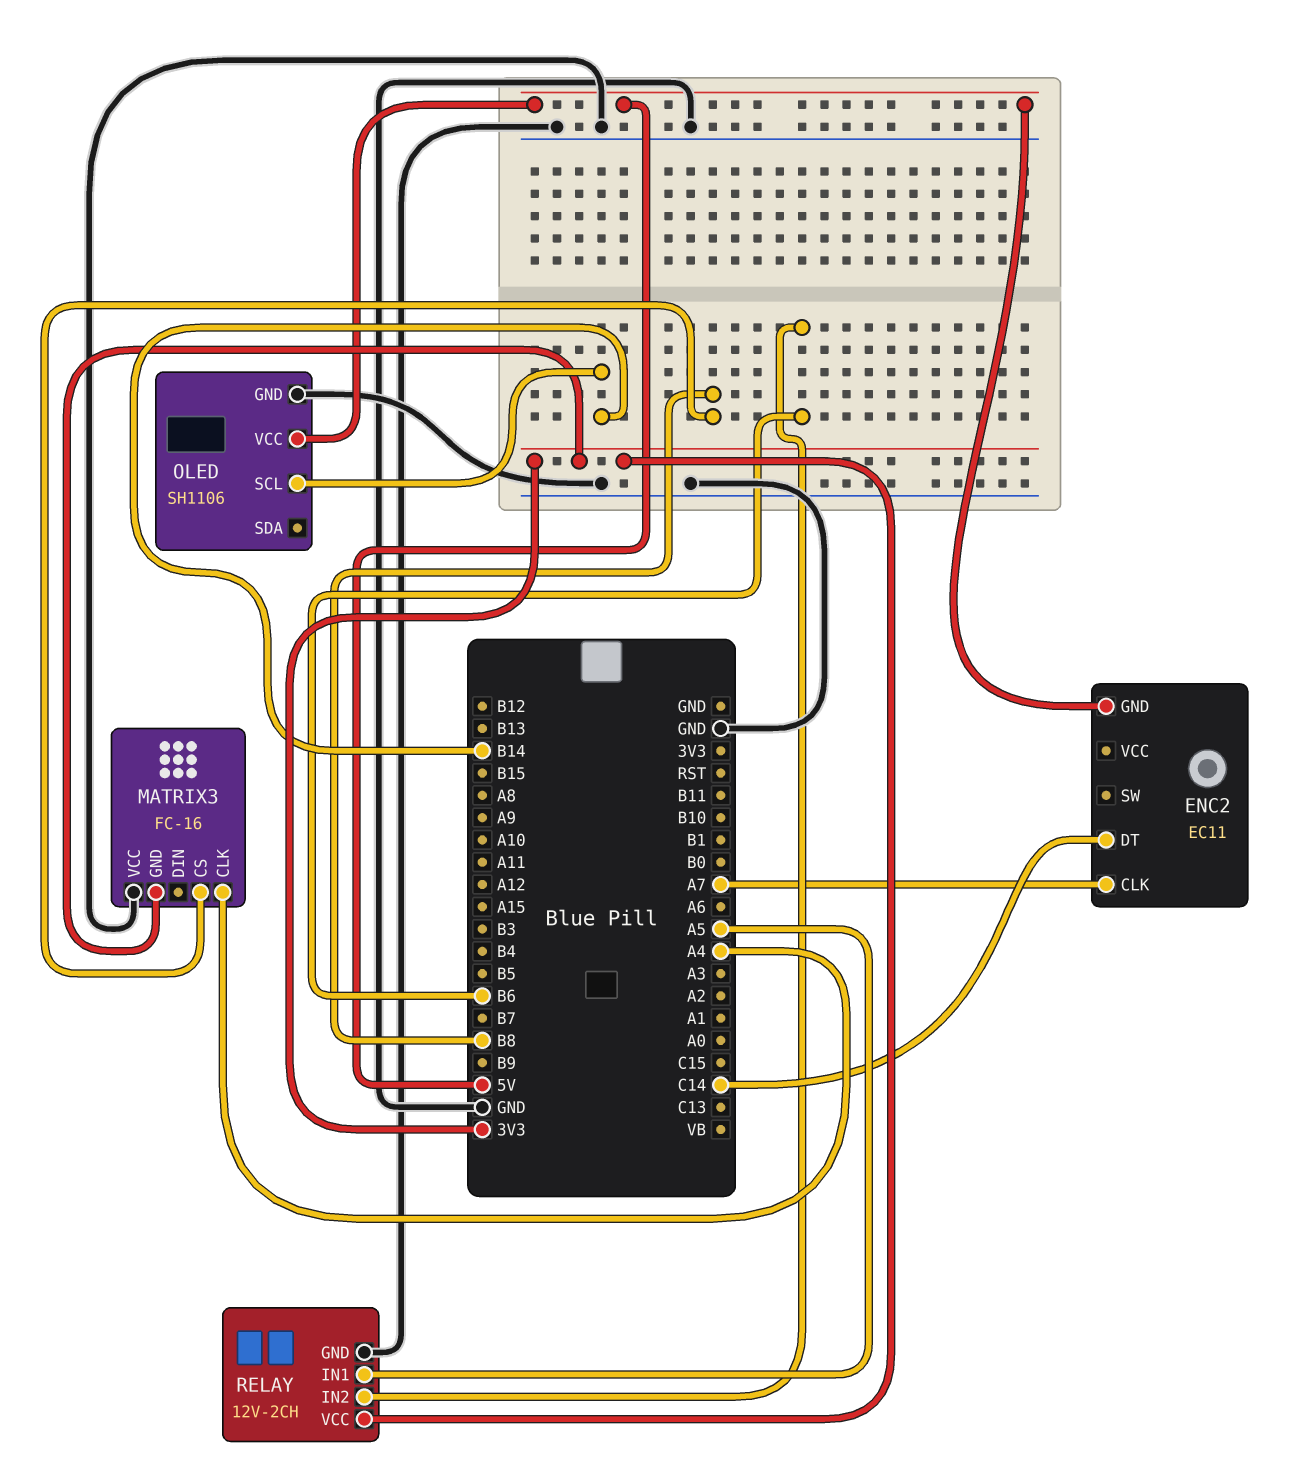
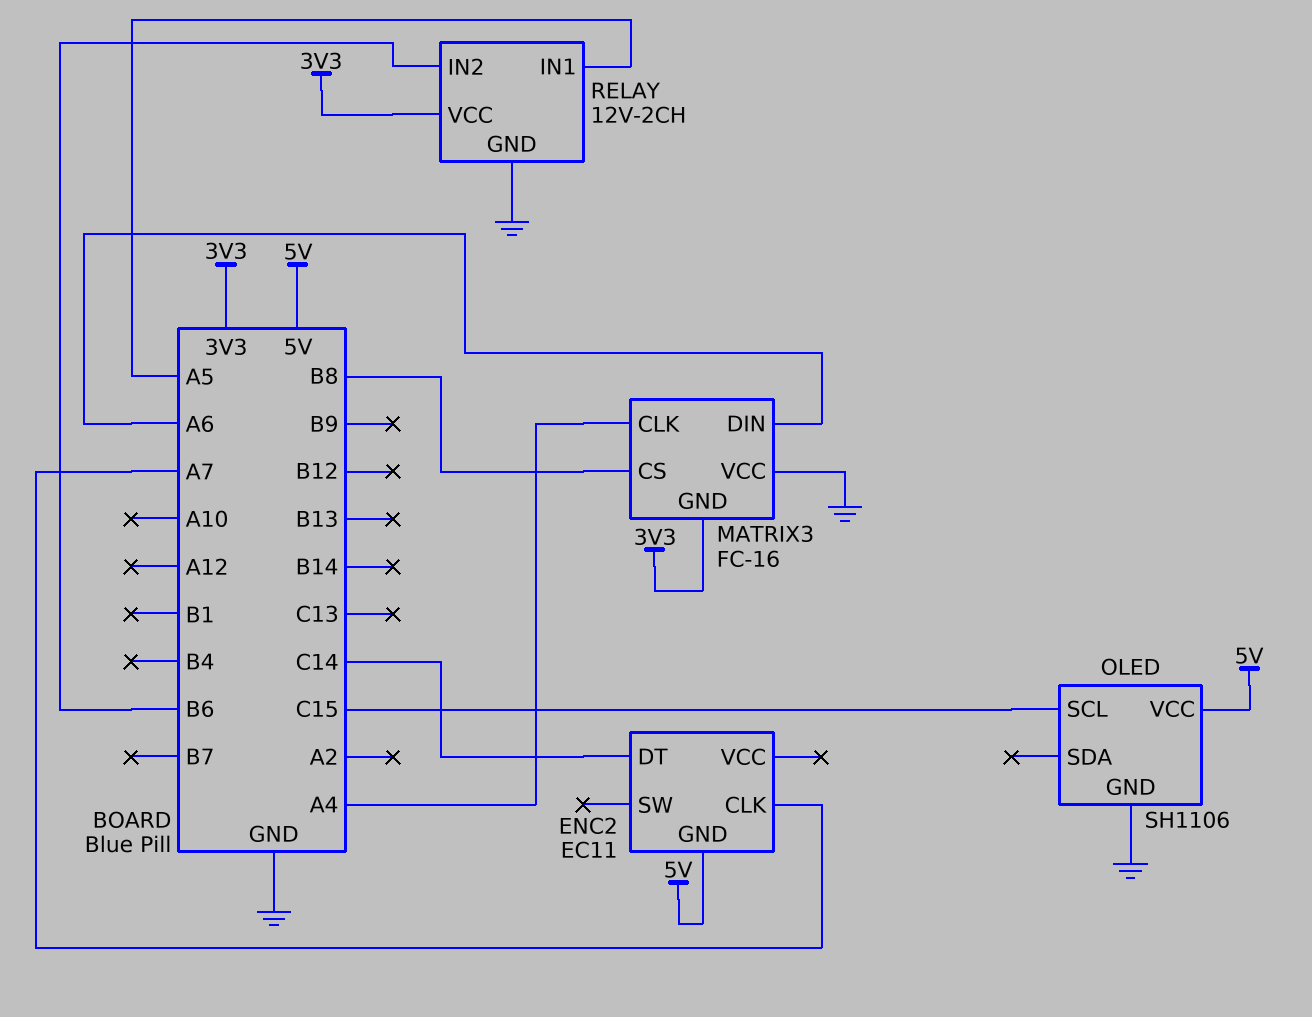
MATRIX3 pin DIN: none -> A6
OLED pin SCL: B14 -> C15

